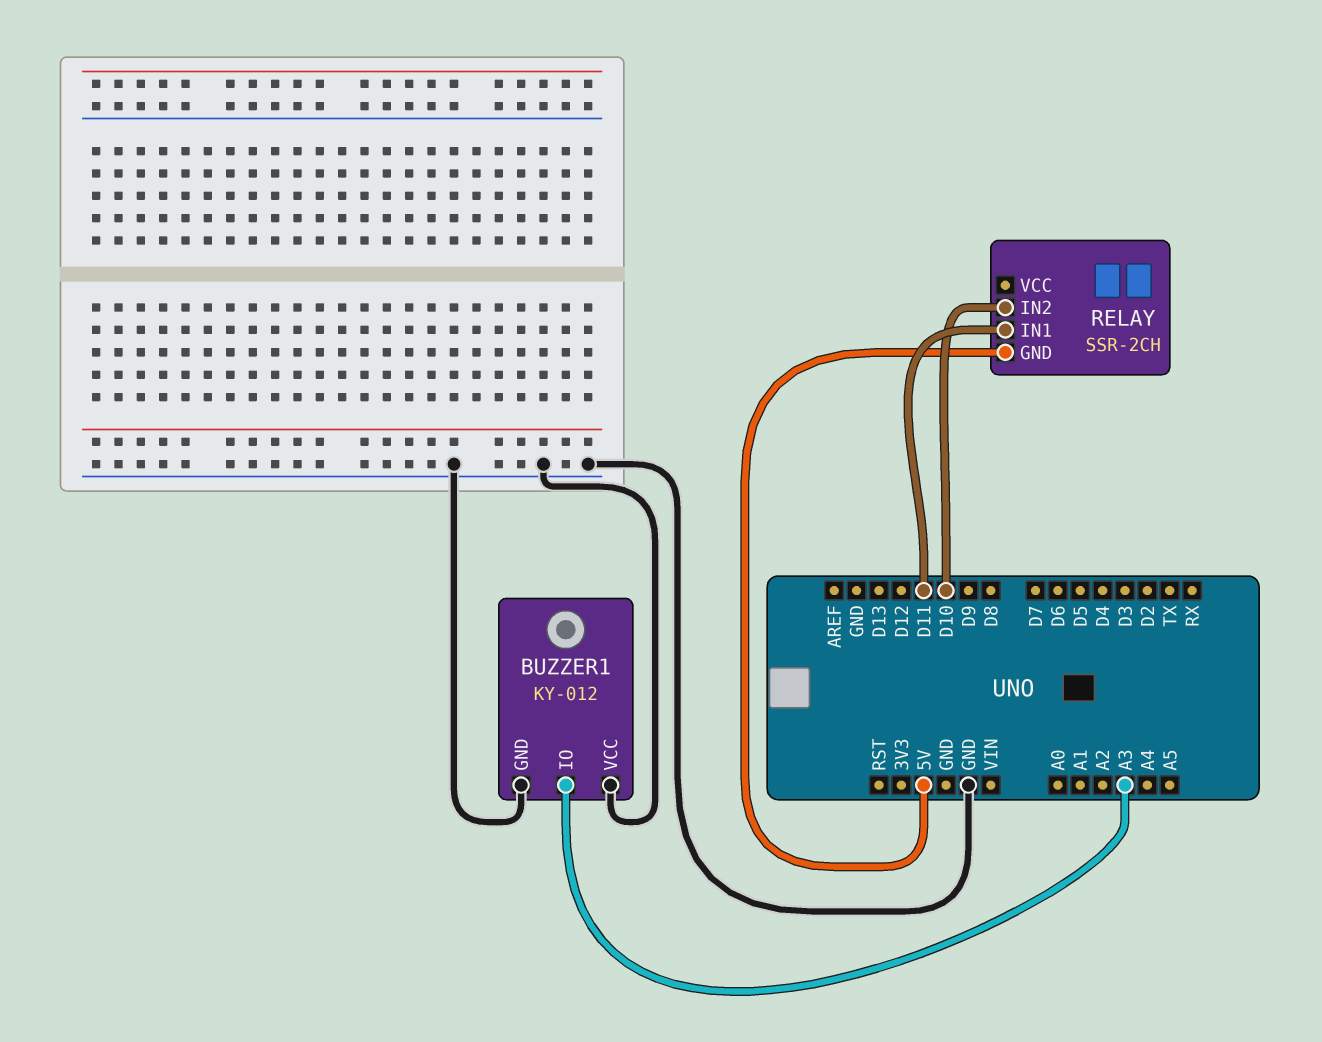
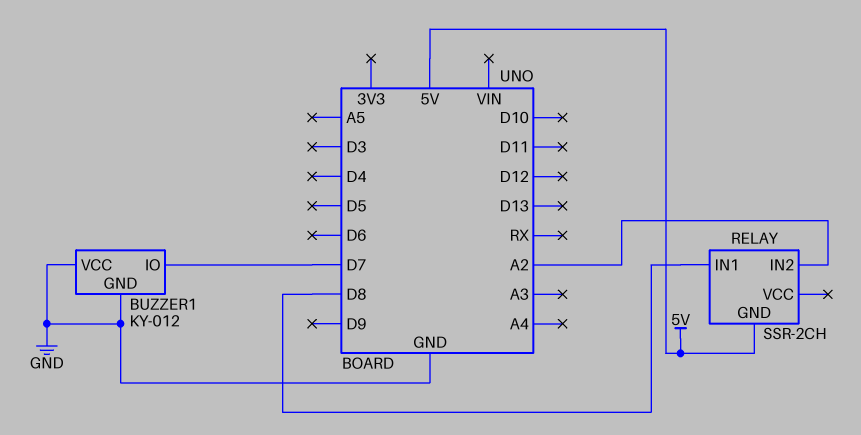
BUZZER1 pin IO: A3 -> D7
RELAY pin IN1: D11 -> D8
RELAY pin IN2: D10 -> A2

